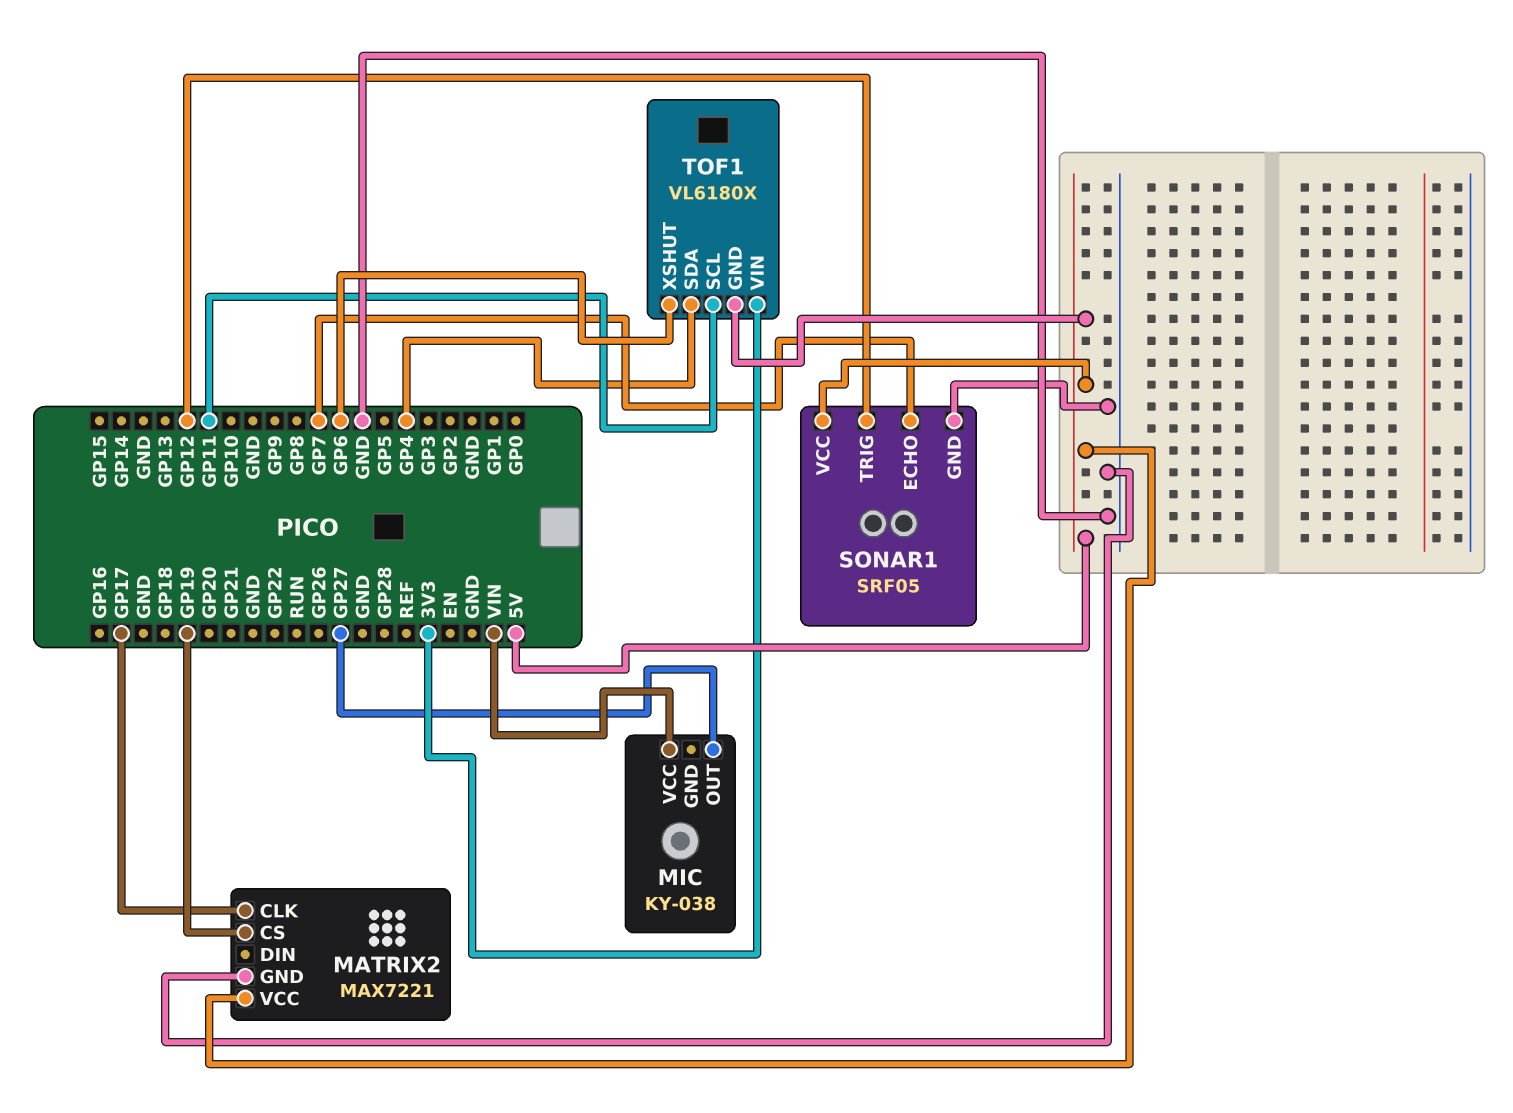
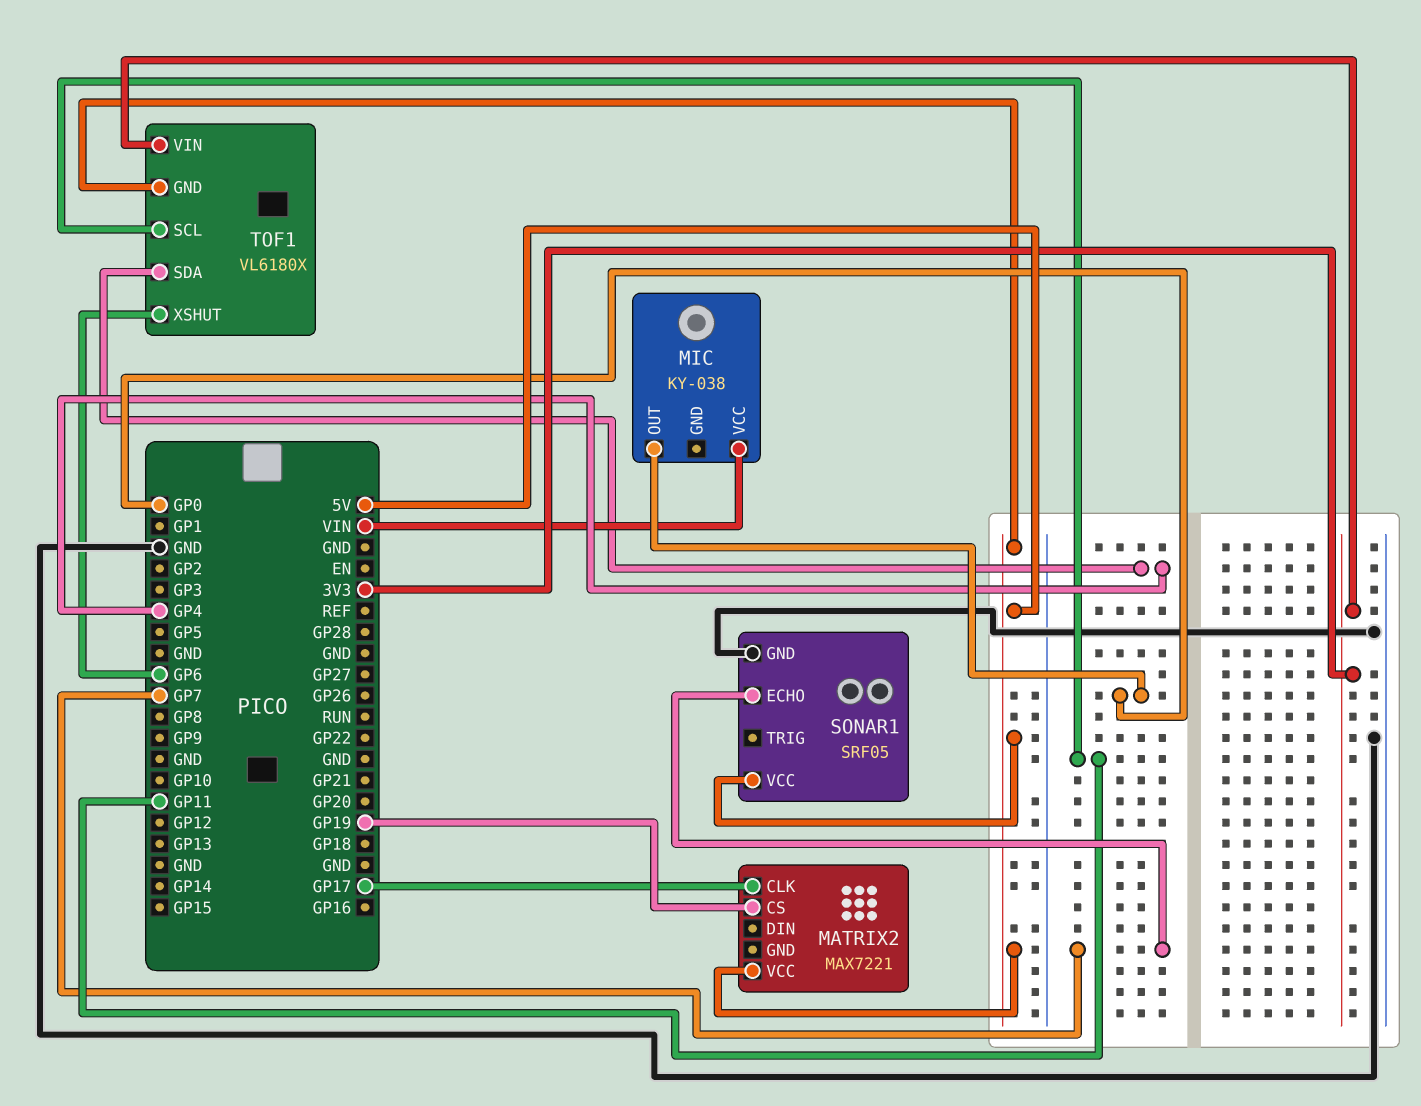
MATRIX2 pin GND: GND -> none
MIC pin OUT: GP27 -> GP0
SONAR1 pin TRIG: GP12 -> none

